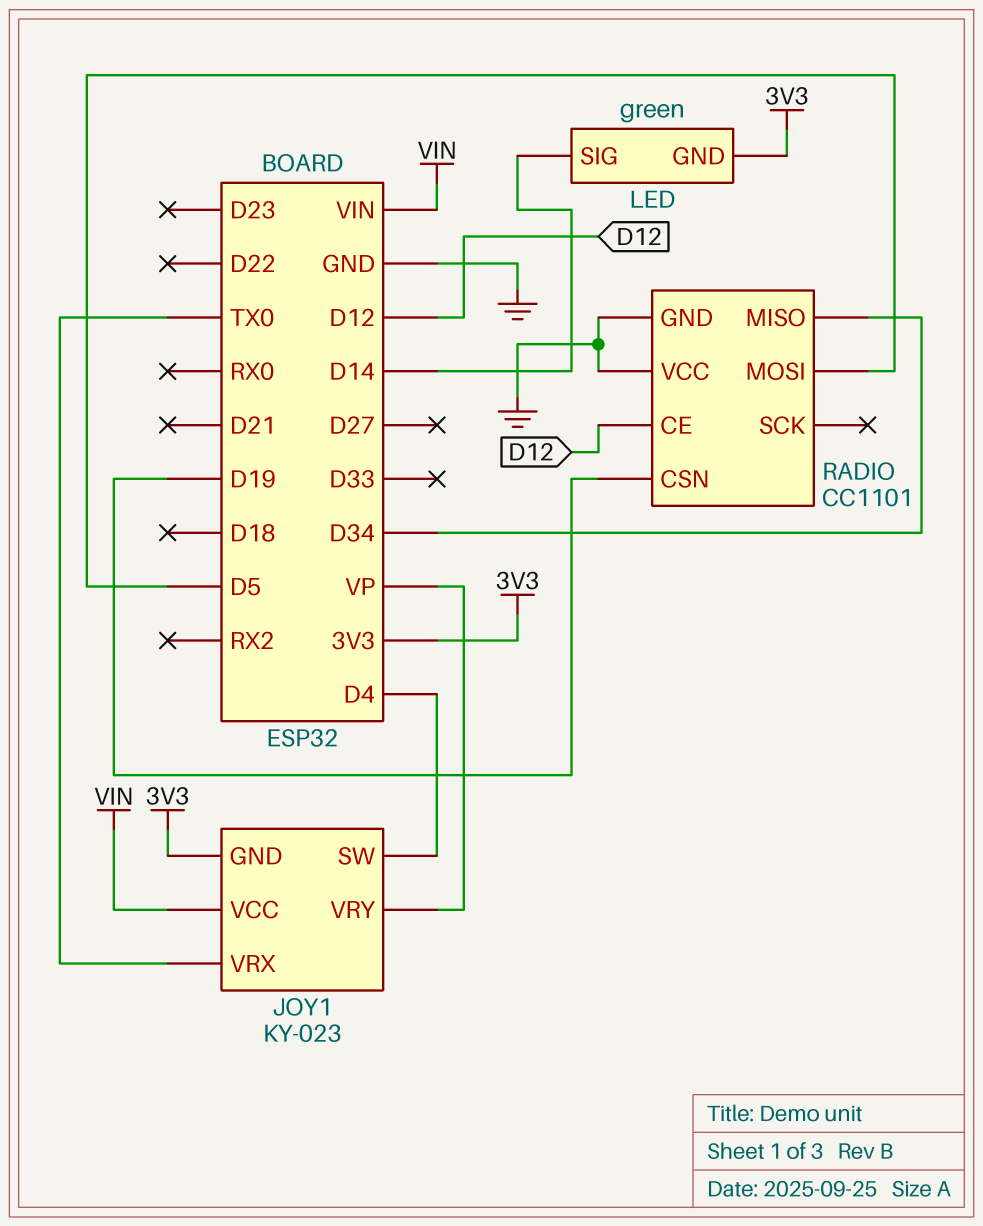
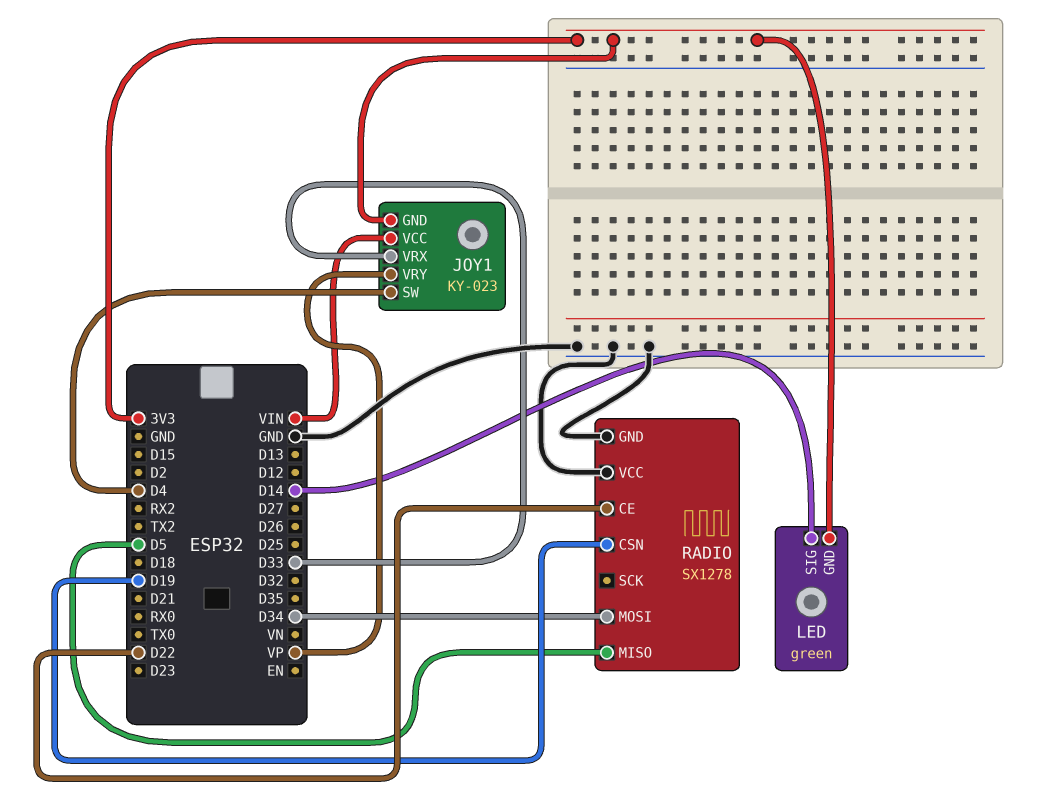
JOY1 pin VRX: TX0 -> D33
RADIO: CC1101 -> SX1278
RADIO pin CE: D12 -> D22
RADIO pin MISO: D34 -> D5
RADIO pin MOSI: D5 -> D34

